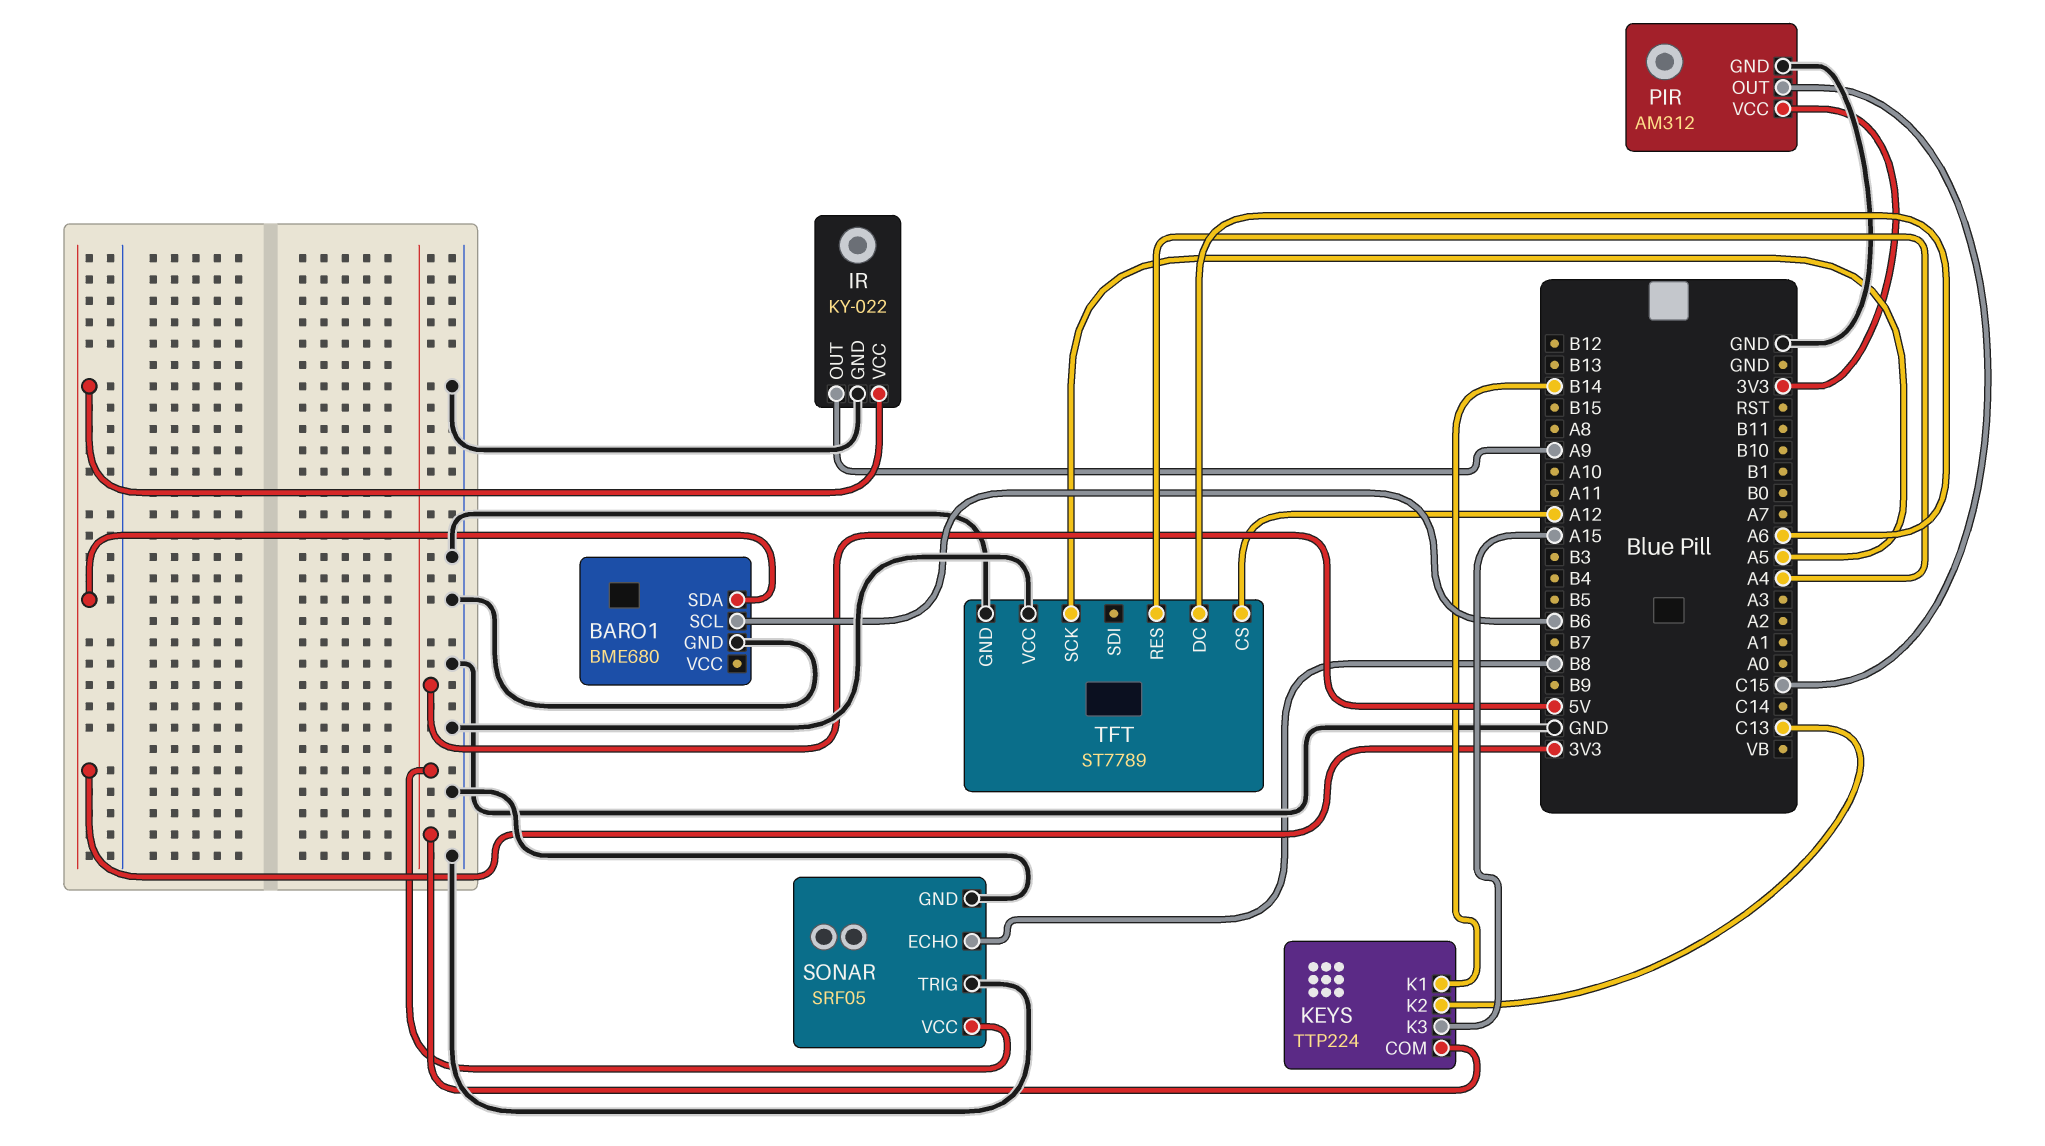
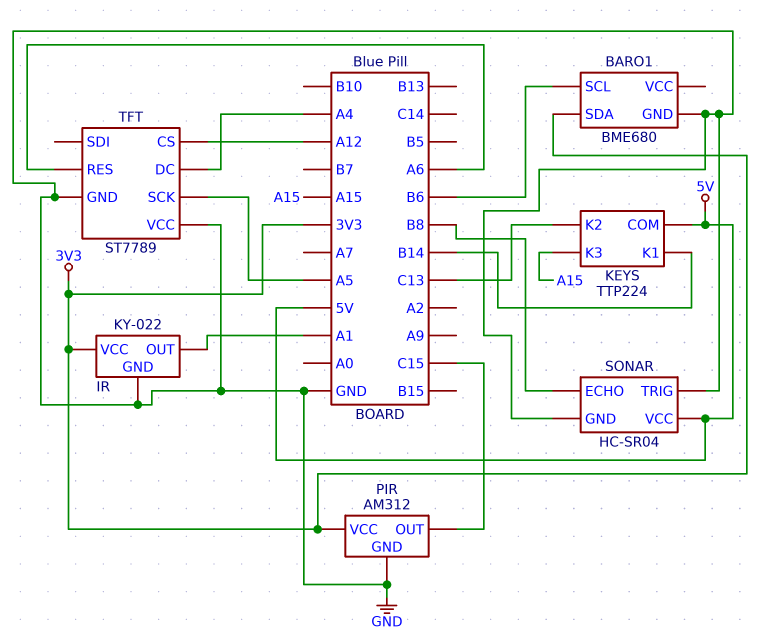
IR pin OUT: A9 -> A1
SONAR: SRF05 -> HC-SR04
TFT pin DC: A6 -> A4
TFT pin RES: A4 -> A6

